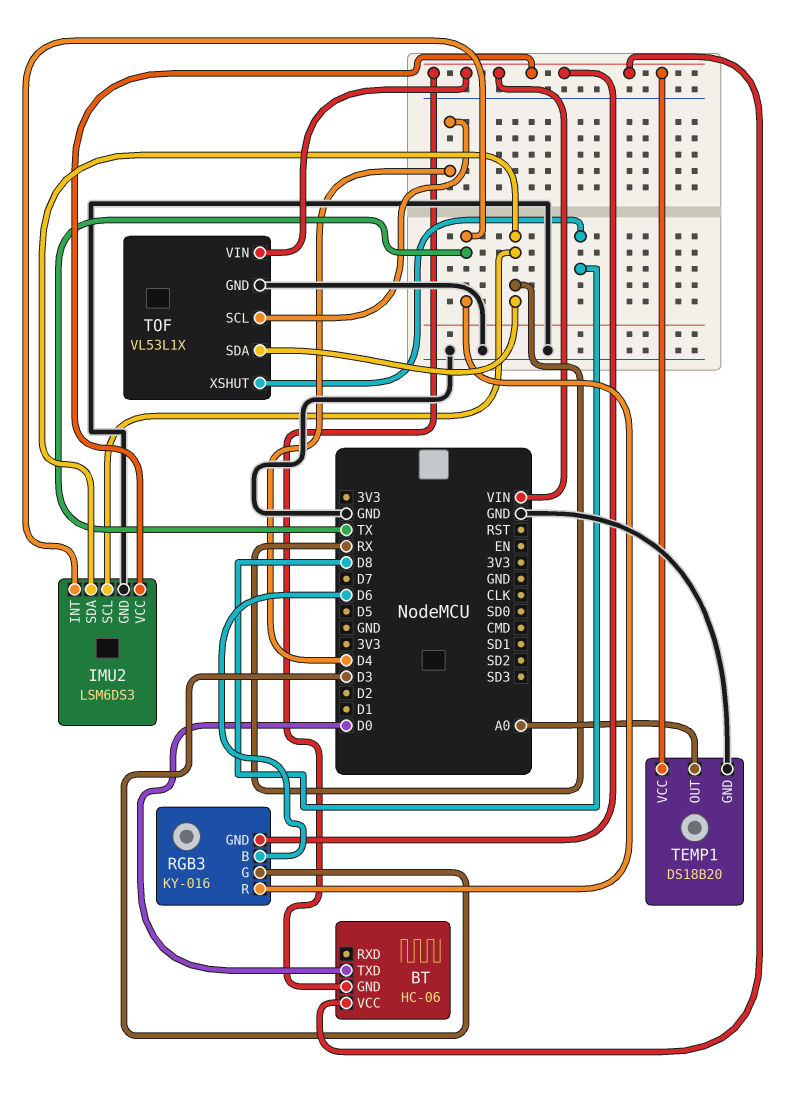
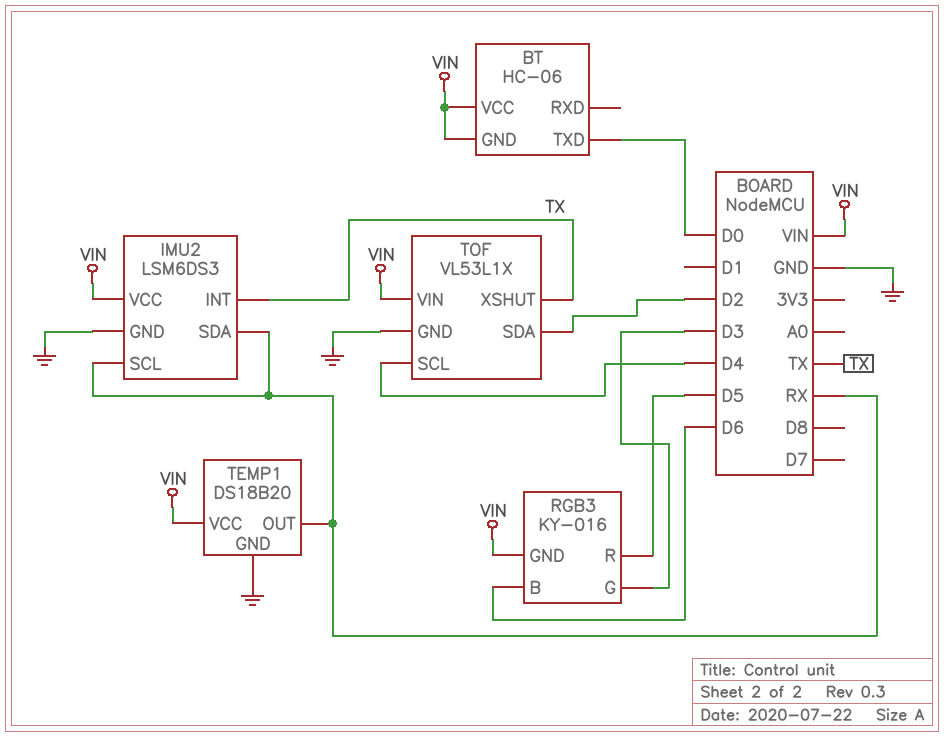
RGB3 pin R: TX -> D5
TEMP1 pin OUT: A0 -> RX
TOF pin SDA: RX -> D2
TOF pin XSHUT: D8 -> TX

